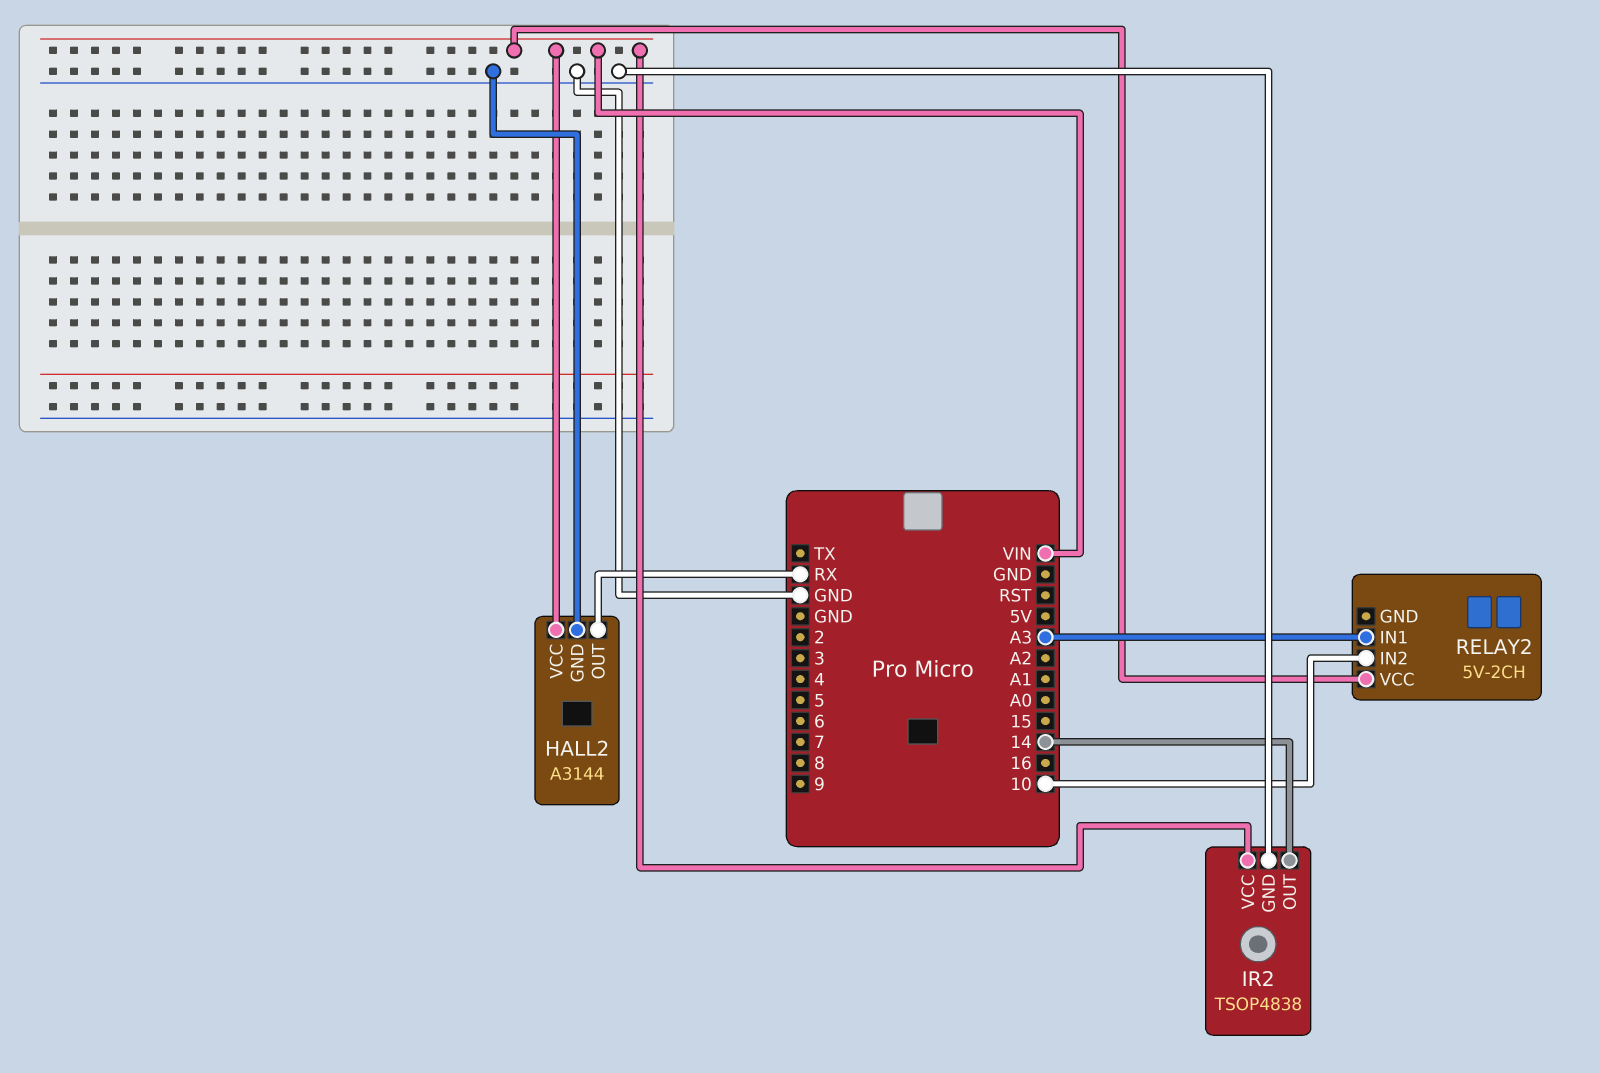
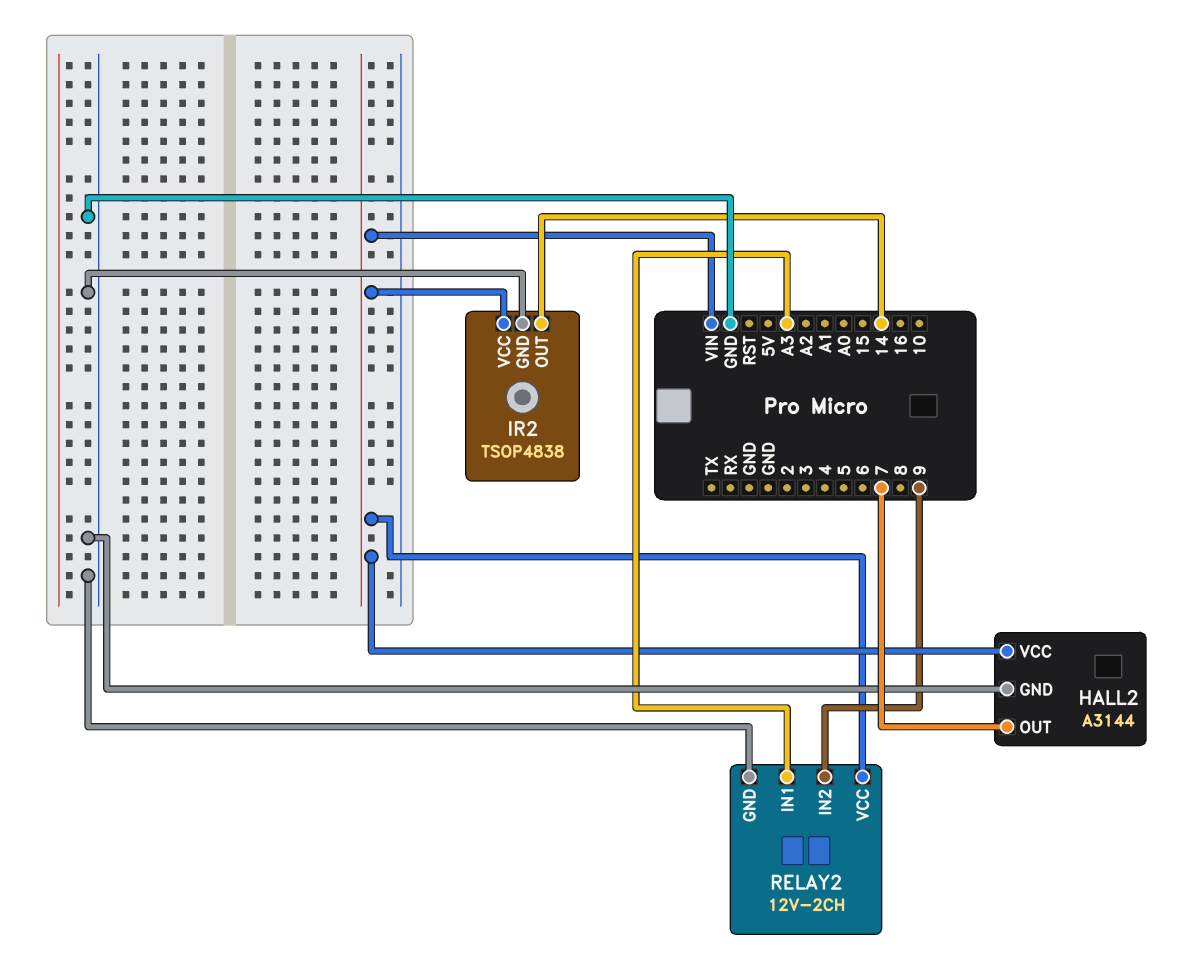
HALL2 pin OUT: RX -> 7
RELAY2: 5V-2CH -> 12V-2CH
RELAY2 pin GND: none -> GND
RELAY2 pin IN2: 10 -> 9

